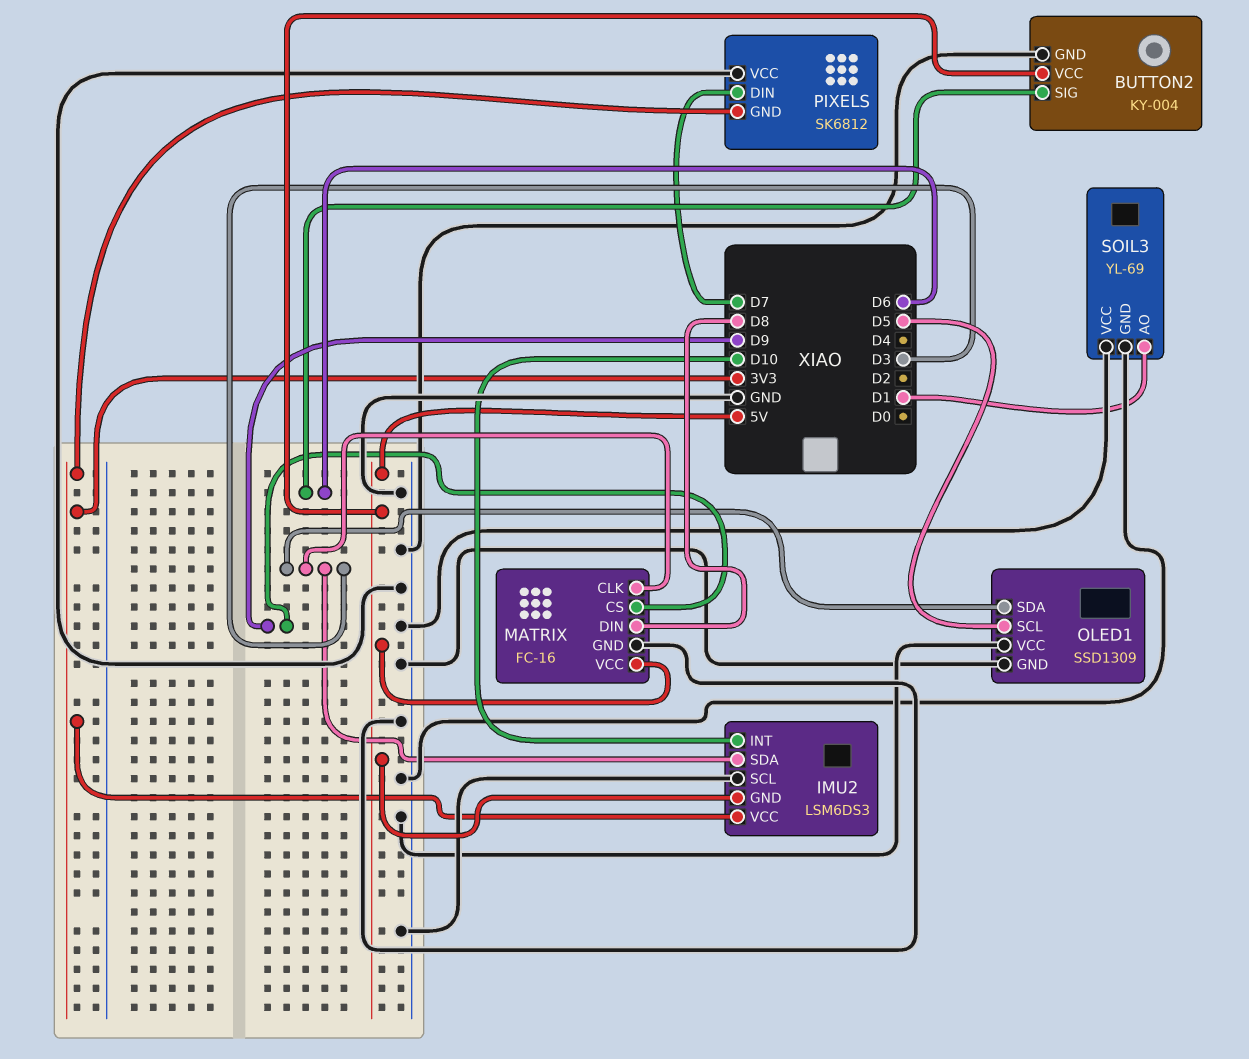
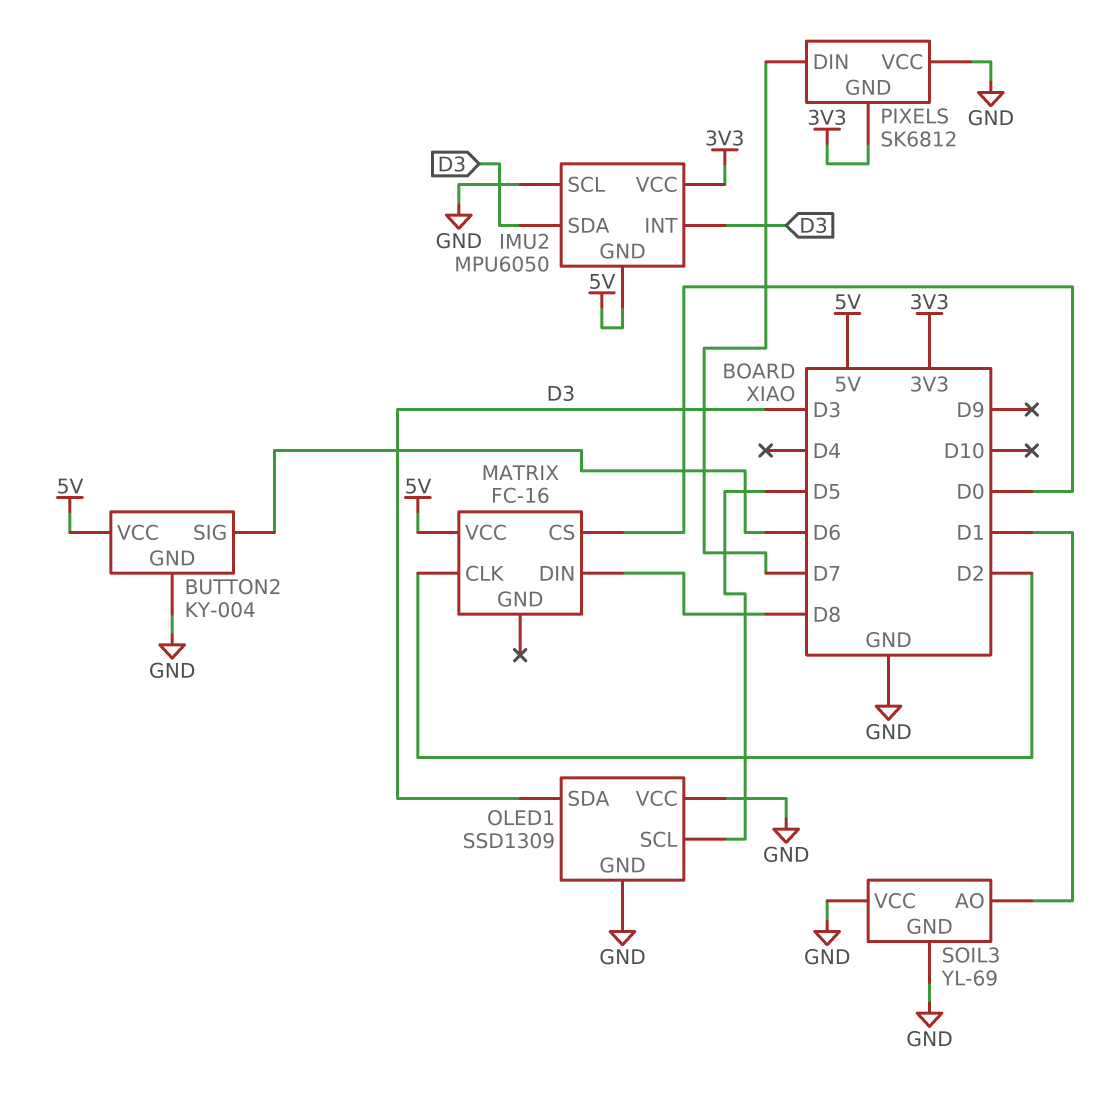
IMU2: LSM6DS3 -> MPU6050
IMU2 pin INT: D10 -> D3
MATRIX pin CLK: D3 -> D2
MATRIX pin CS: D9 -> D0
MATRIX pin GND: GND -> none

